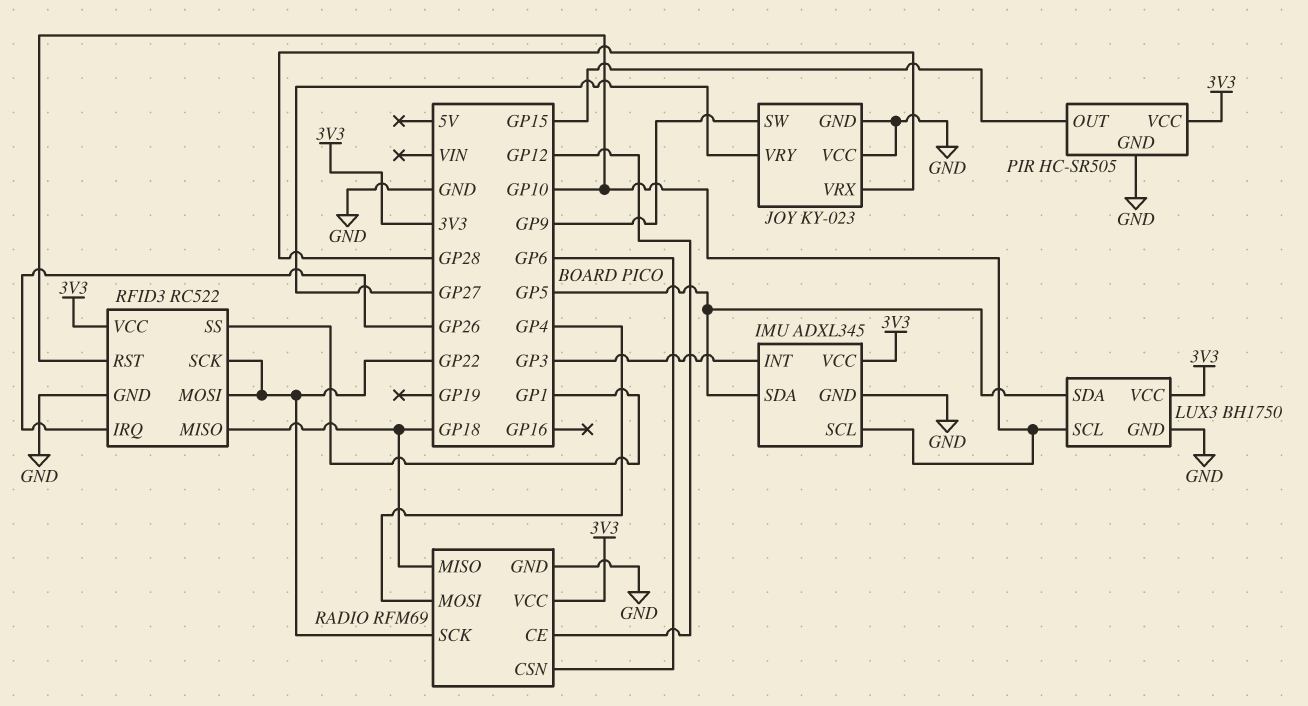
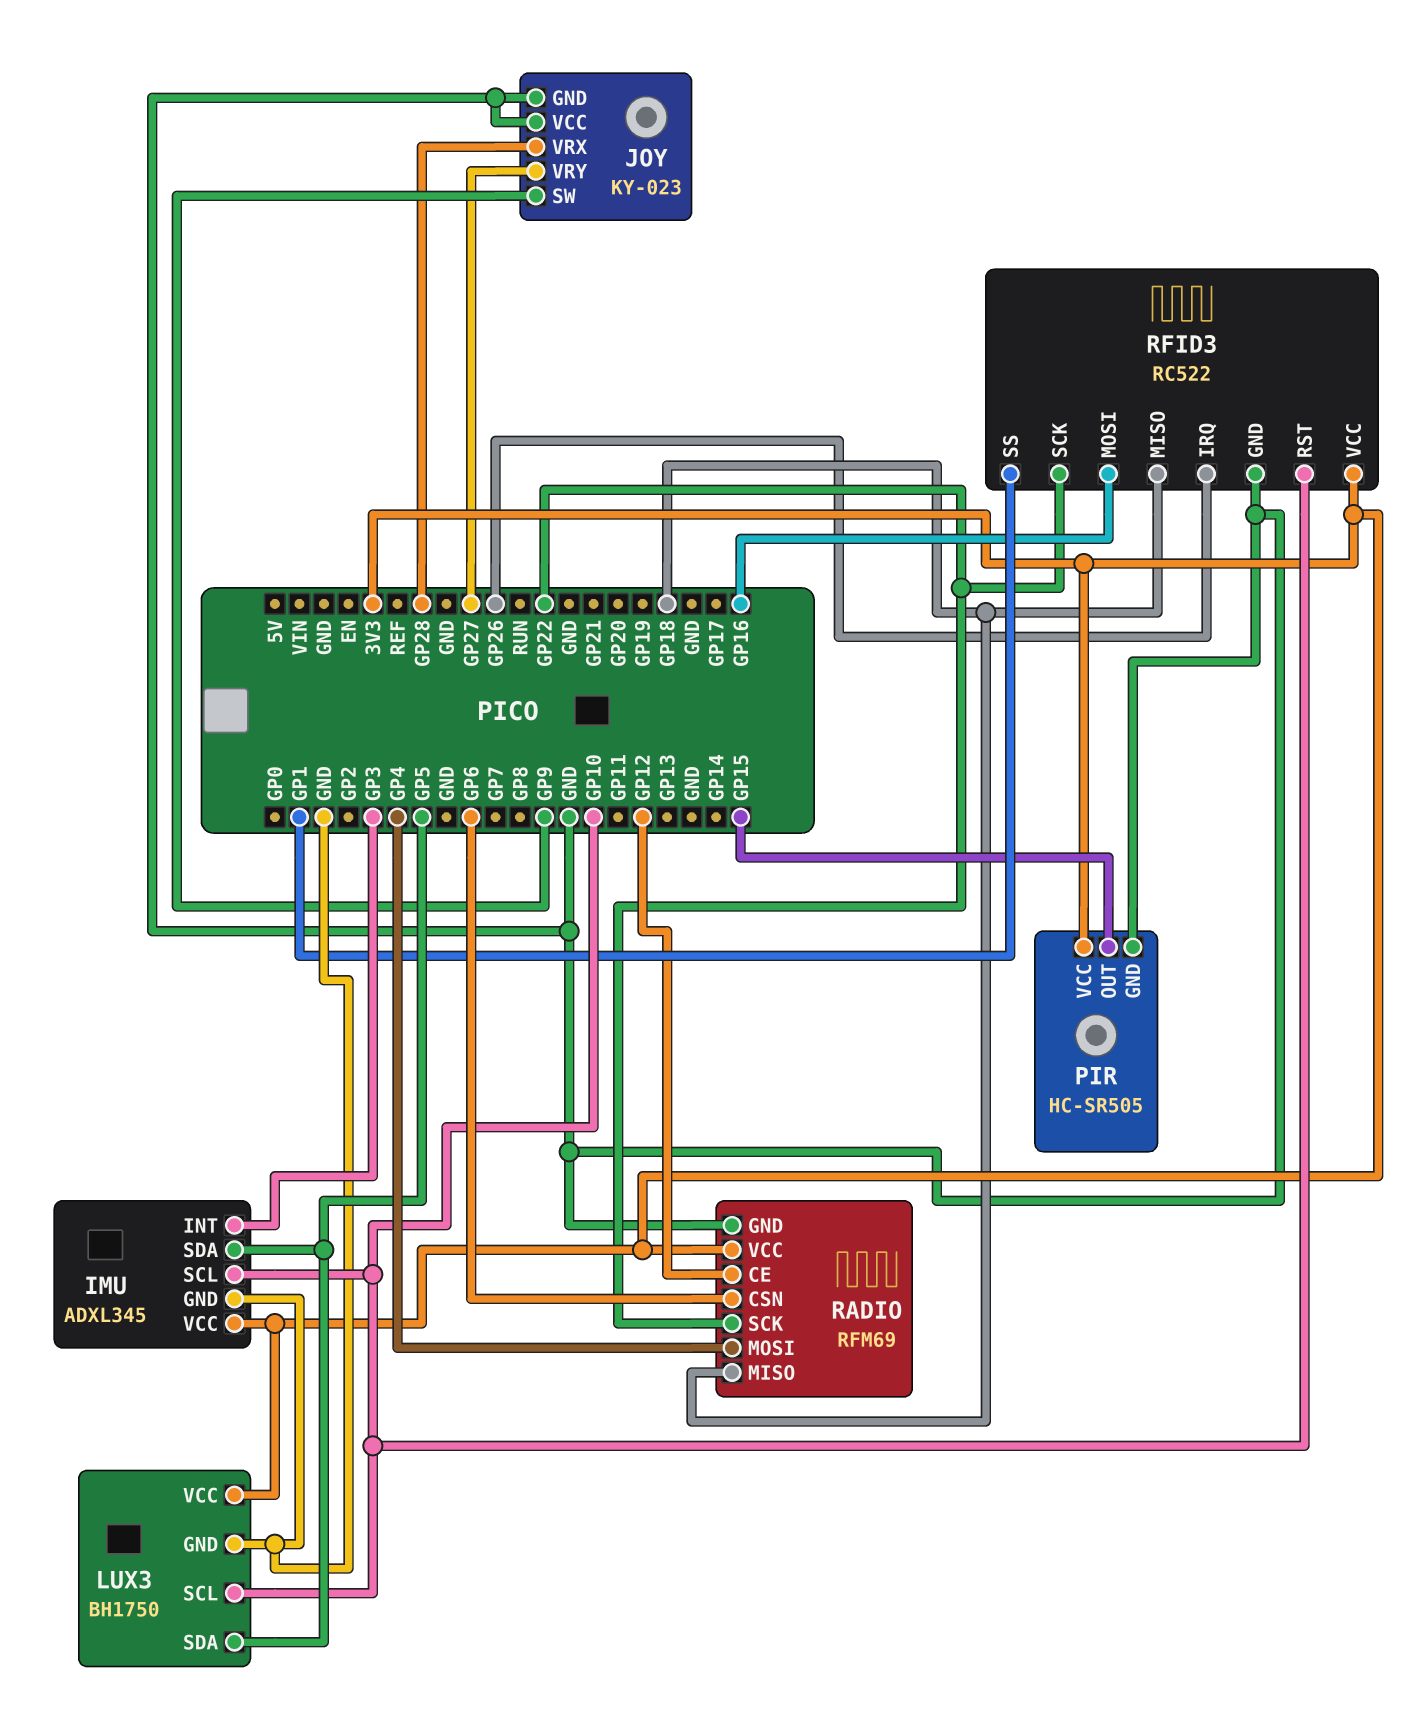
RFID3 pin MOSI: GP22 -> GP16

